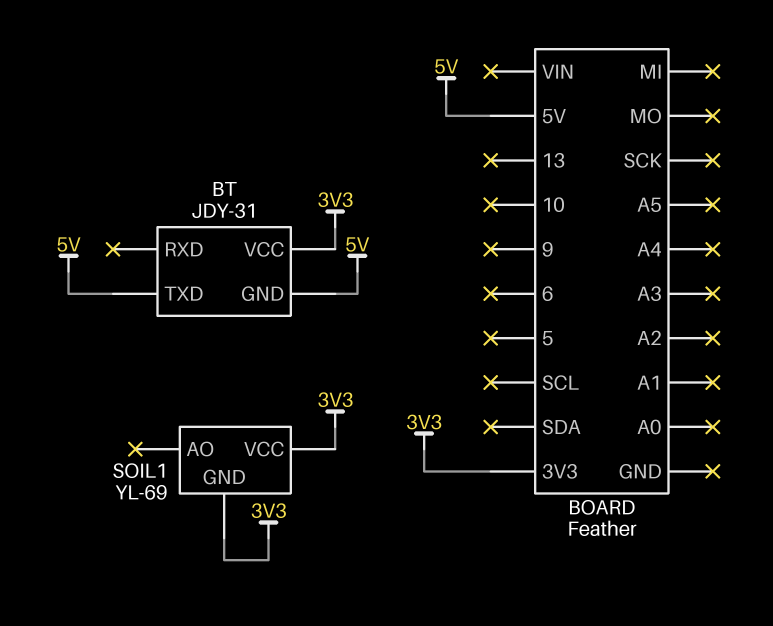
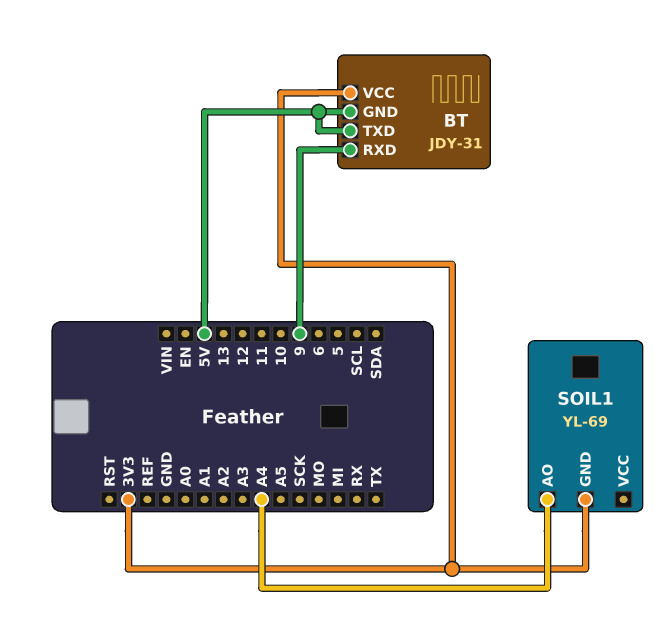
BT pin RXD: none -> 9
SOIL1 pin AO: none -> A4
SOIL1 pin VCC: 3V3 -> none

